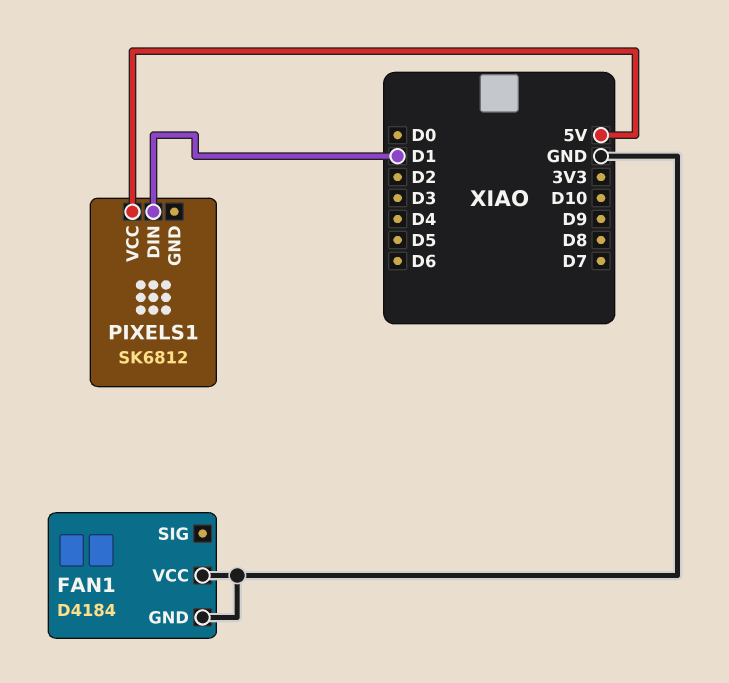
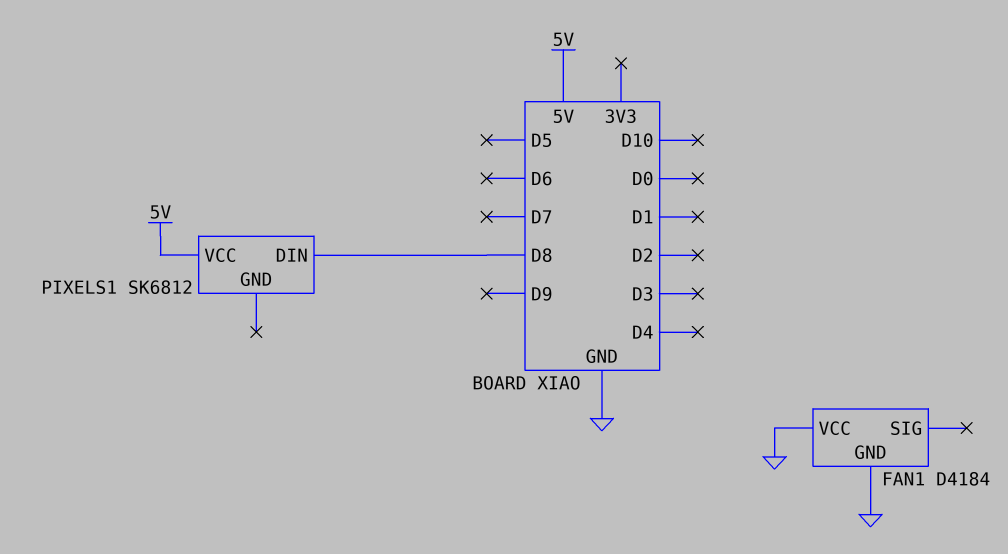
PIXELS1 pin DIN: D1 -> D8

